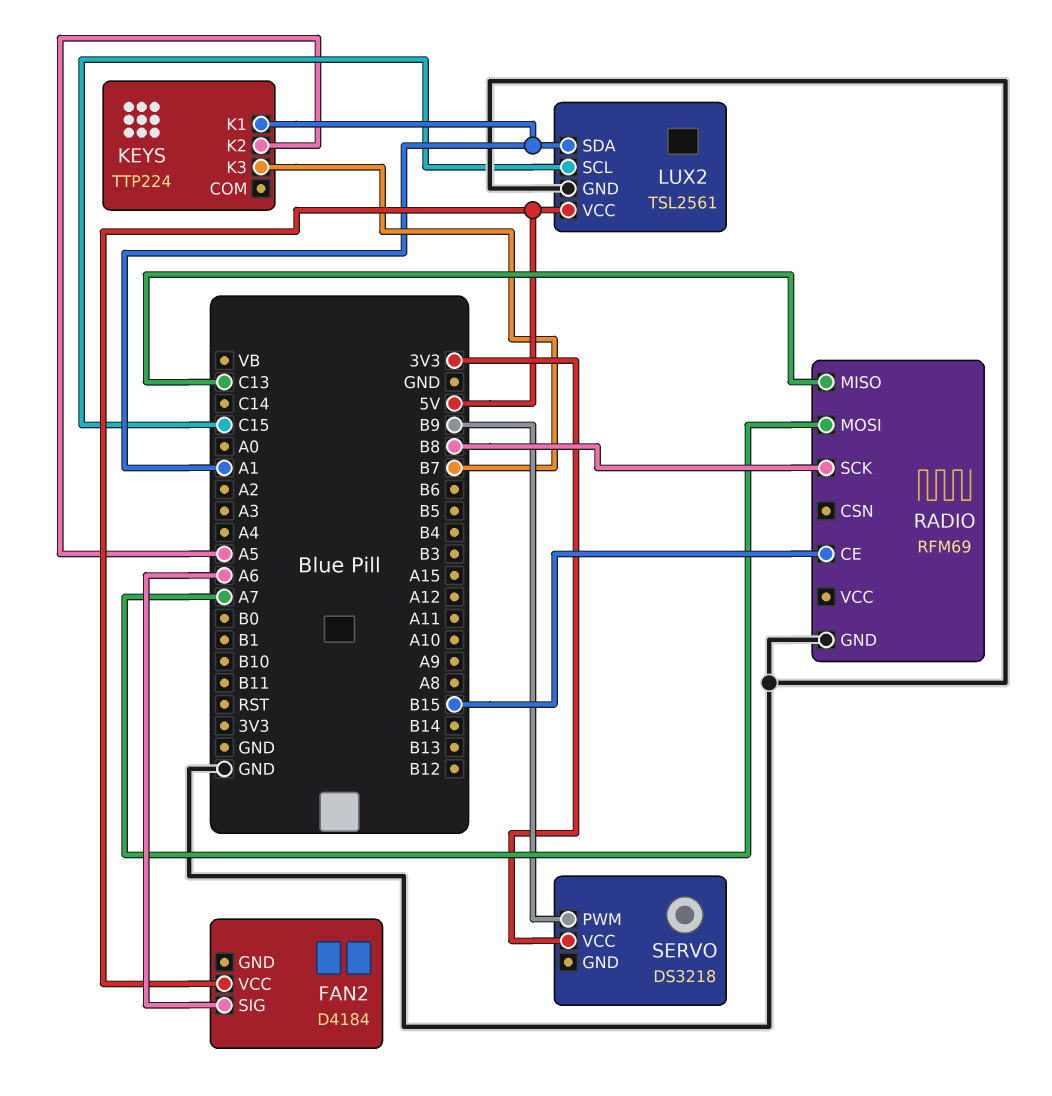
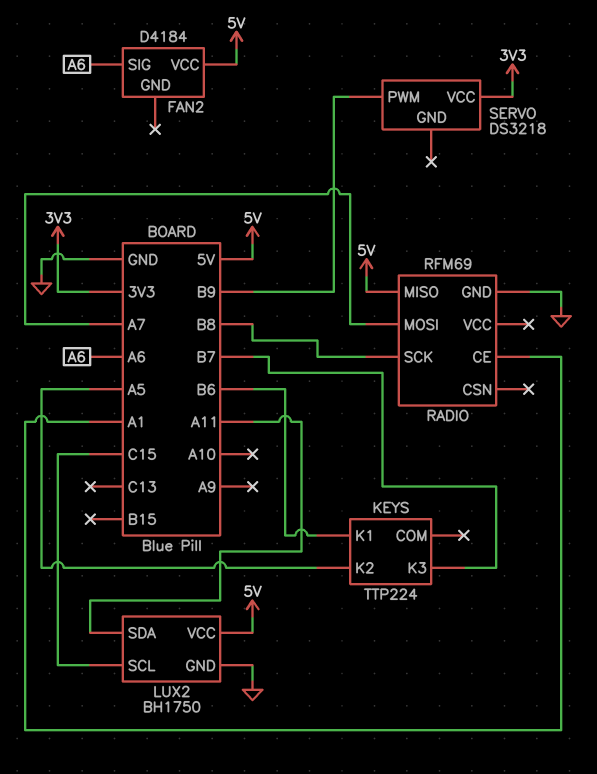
KEYS pin K1: A1 -> B6
LUX2: TSL2561 -> BH1750
LUX2 pin SDA: A1 -> A11
RADIO pin CE: B15 -> A1
RADIO pin MISO: C13 -> 5V

